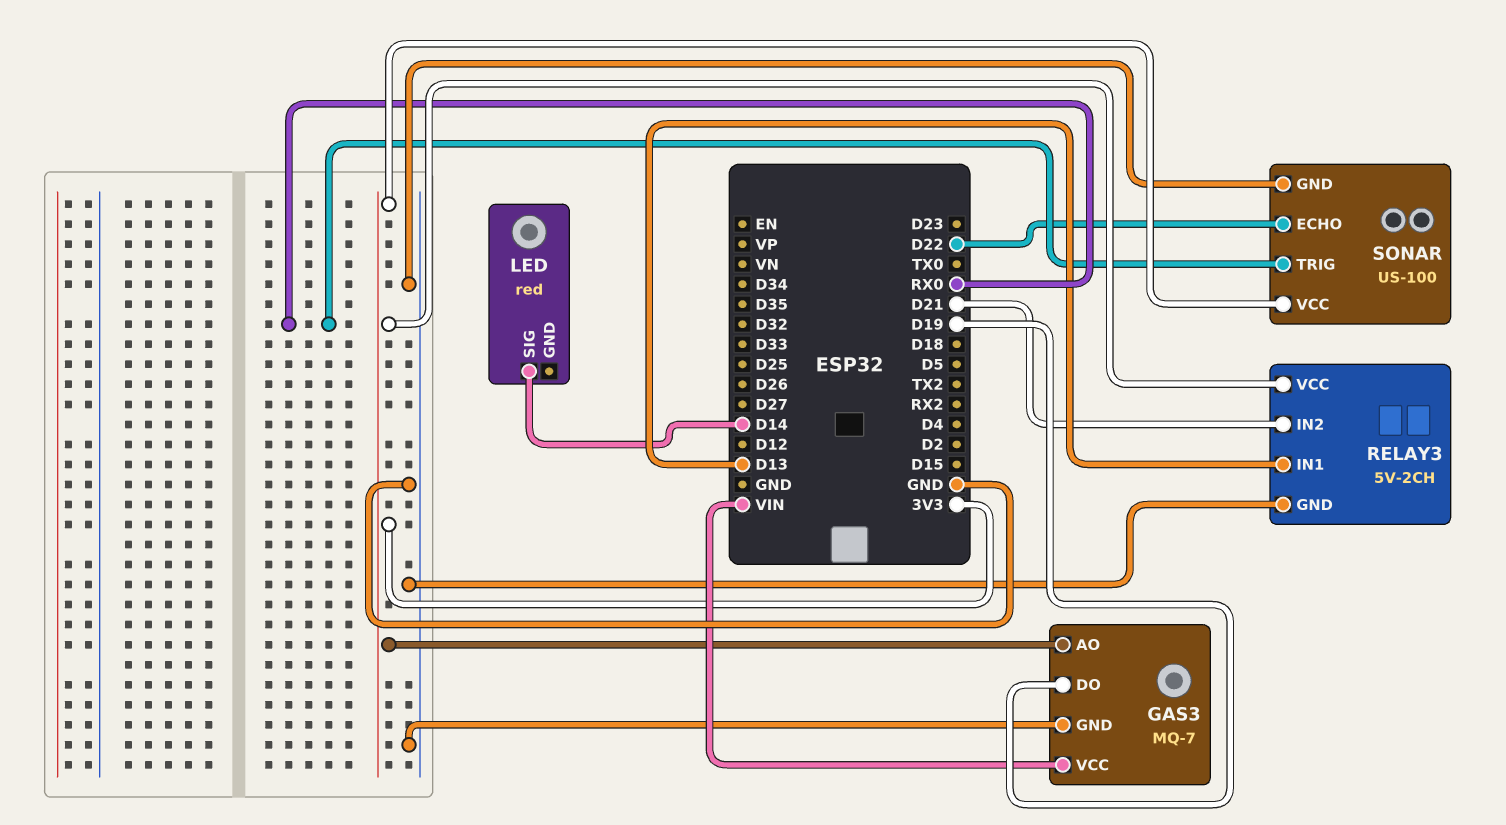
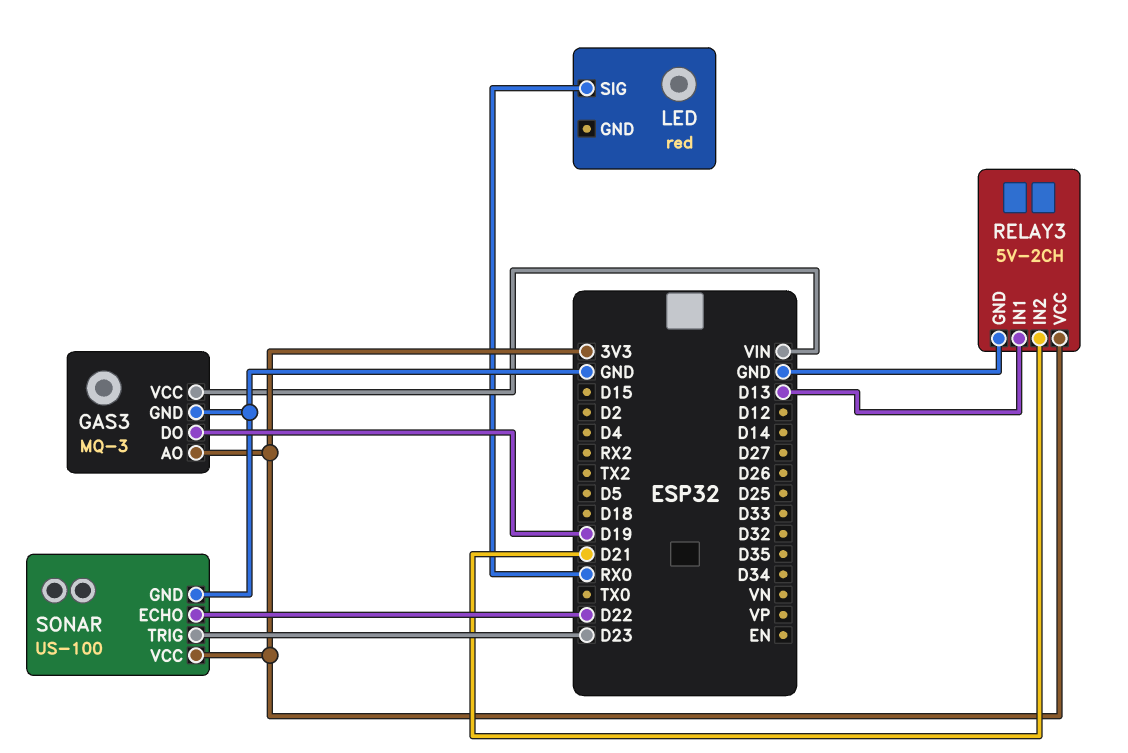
GAS3: MQ-7 -> MQ-3
LED pin SIG: D14 -> RX0
SONAR pin TRIG: RX0 -> D23

